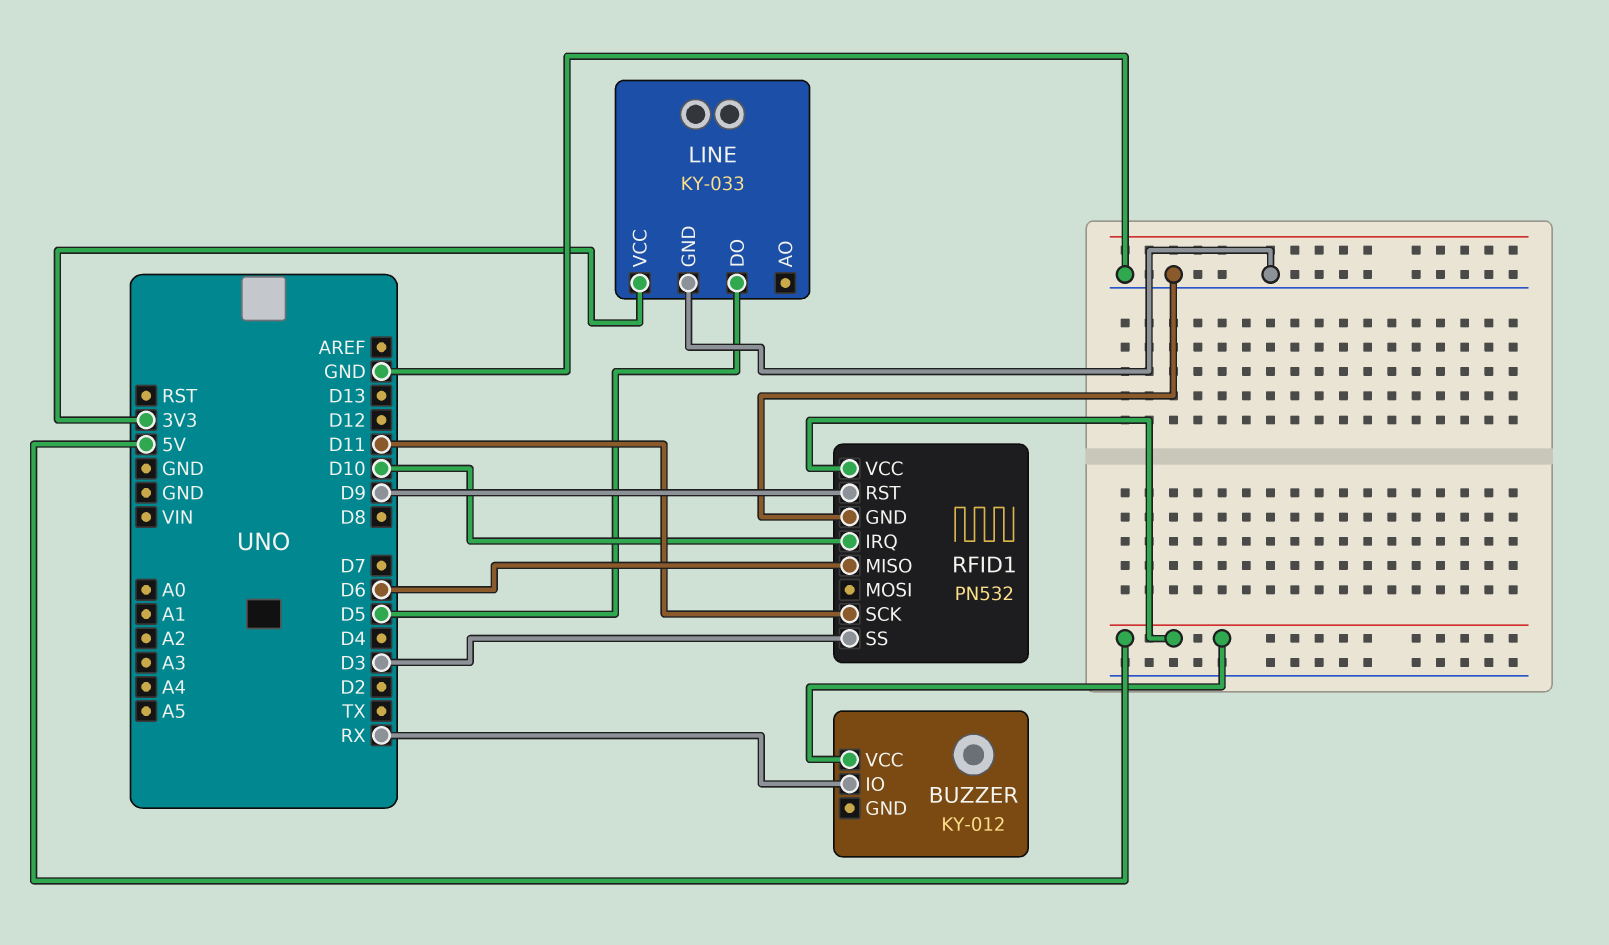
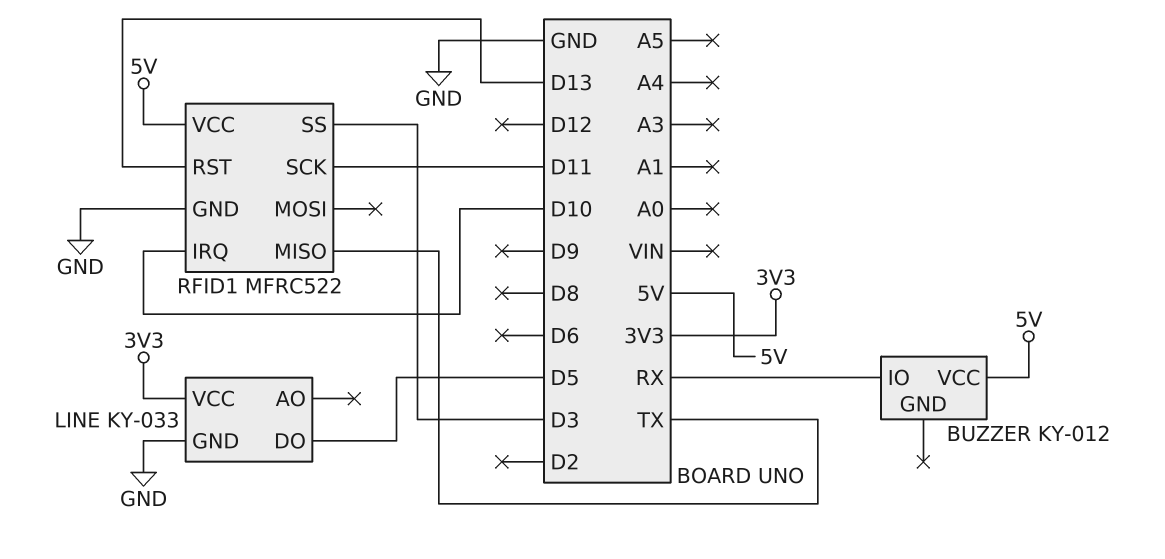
RFID1: PN532 -> MFRC522
RFID1 pin MISO: D6 -> TX
RFID1 pin RST: D9 -> D13

